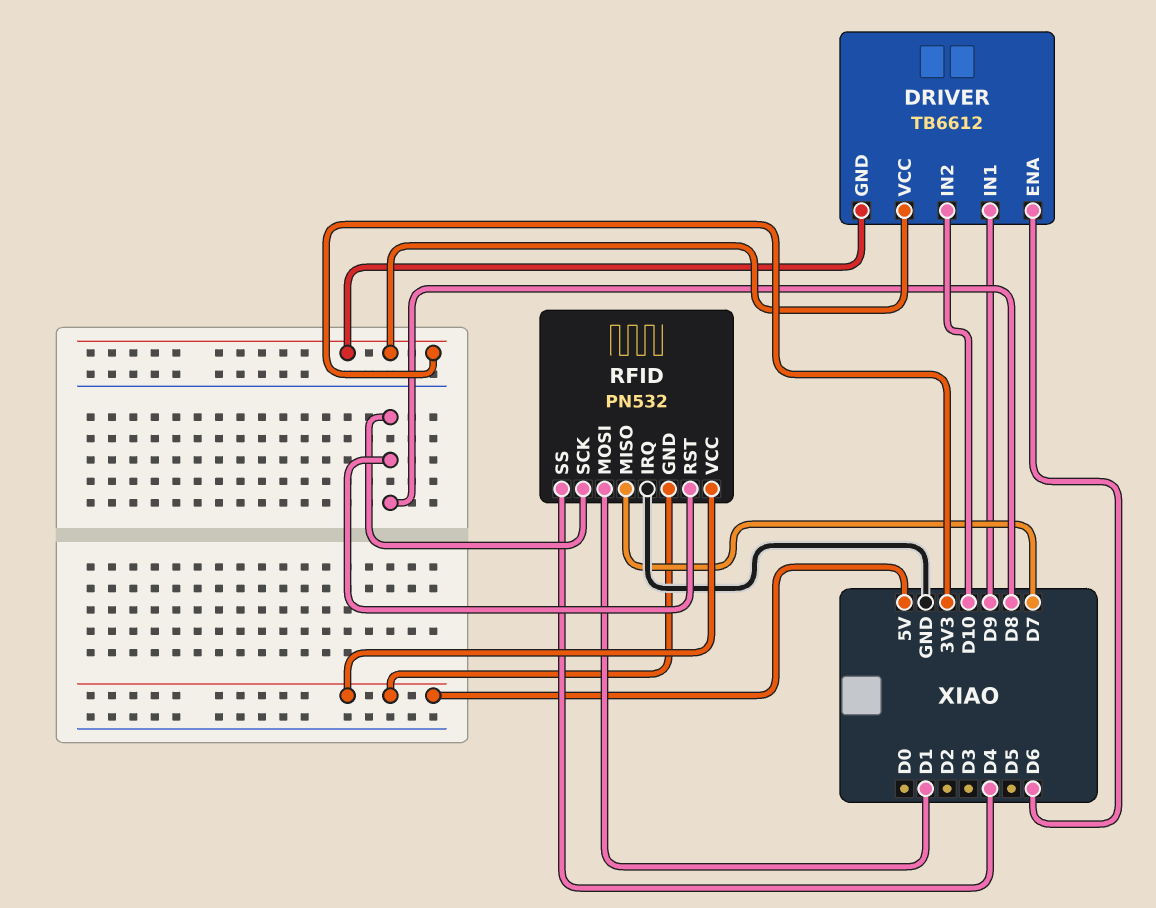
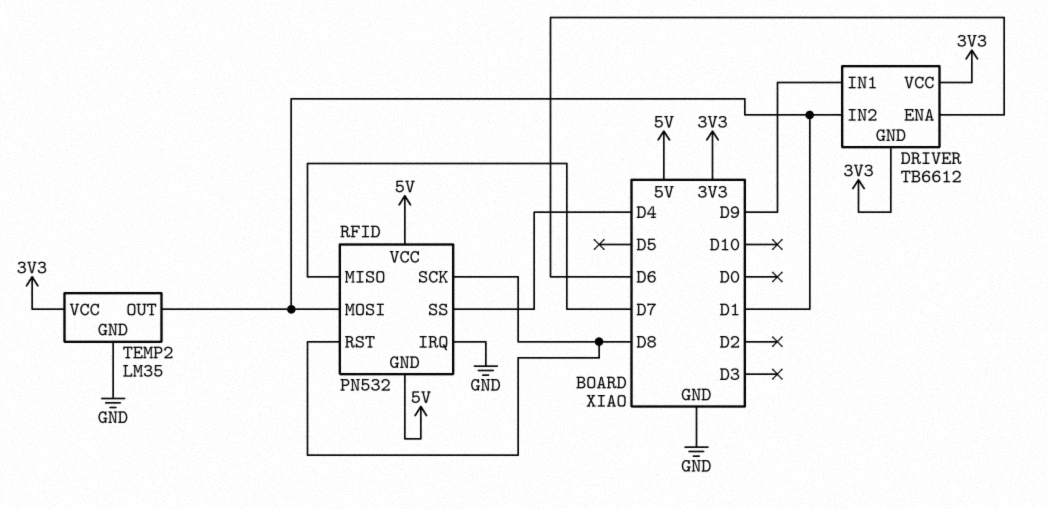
DRIVER pin IN2: D10 -> D1
TEMP2: none -> LM35
TEMP2 pin GND: none -> GND
TEMP2 pin OUT: none -> D1
TEMP2 pin VCC: none -> 3V3

